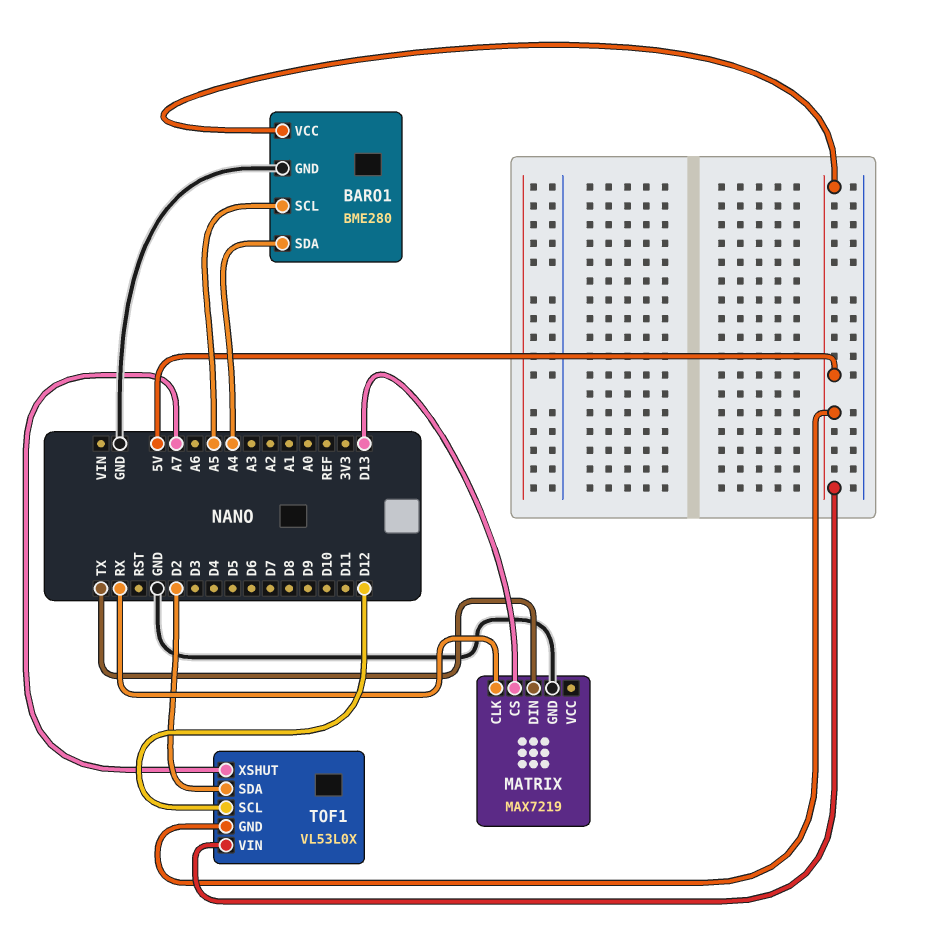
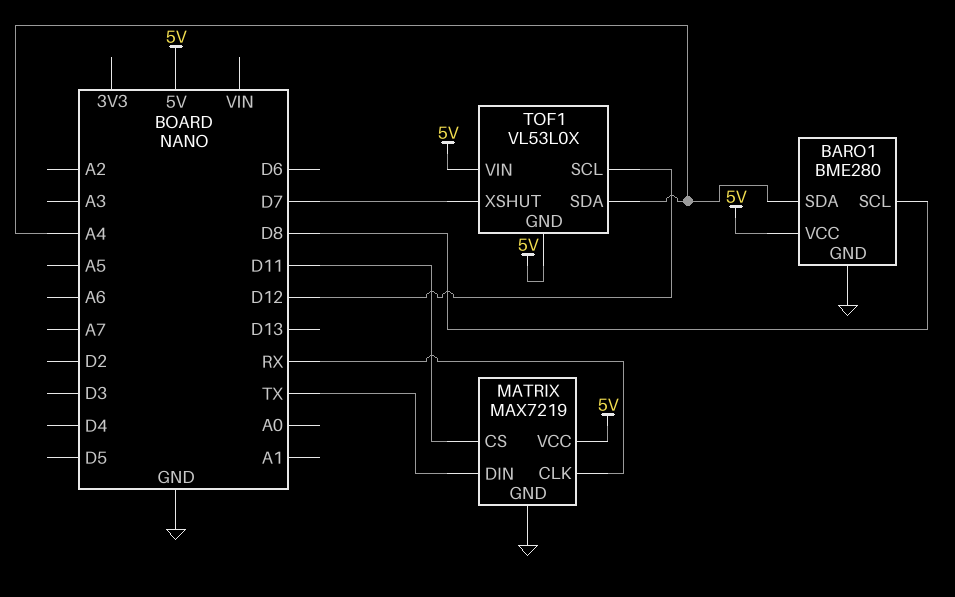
BARO1 pin SCL: A5 -> D8
MATRIX pin CS: D13 -> D11
MATRIX pin VCC: none -> 5V
TOF1 pin SDA: D2 -> A4
TOF1 pin XSHUT: A7 -> D7

